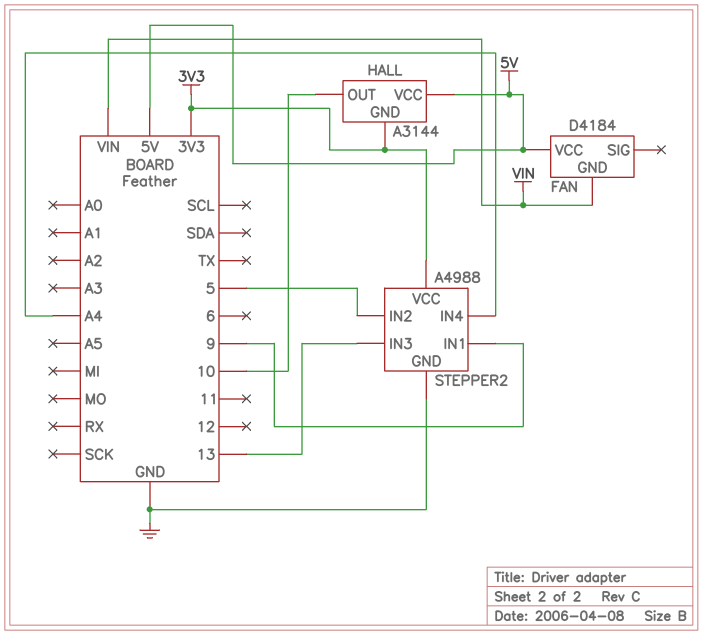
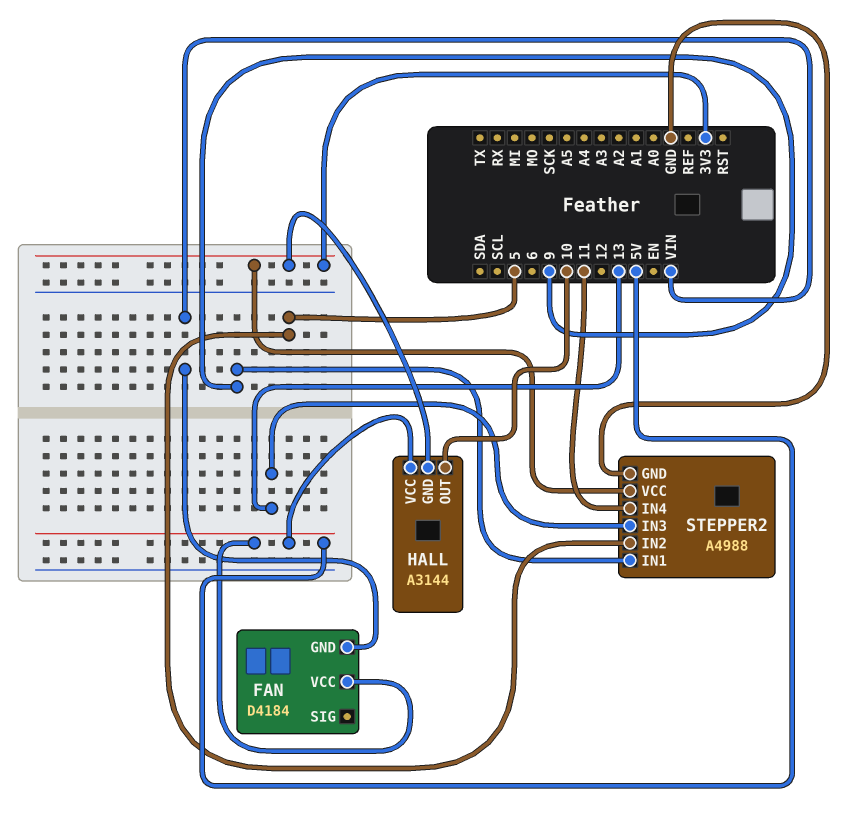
STEPPER2 pin IN4: A4 -> 11

